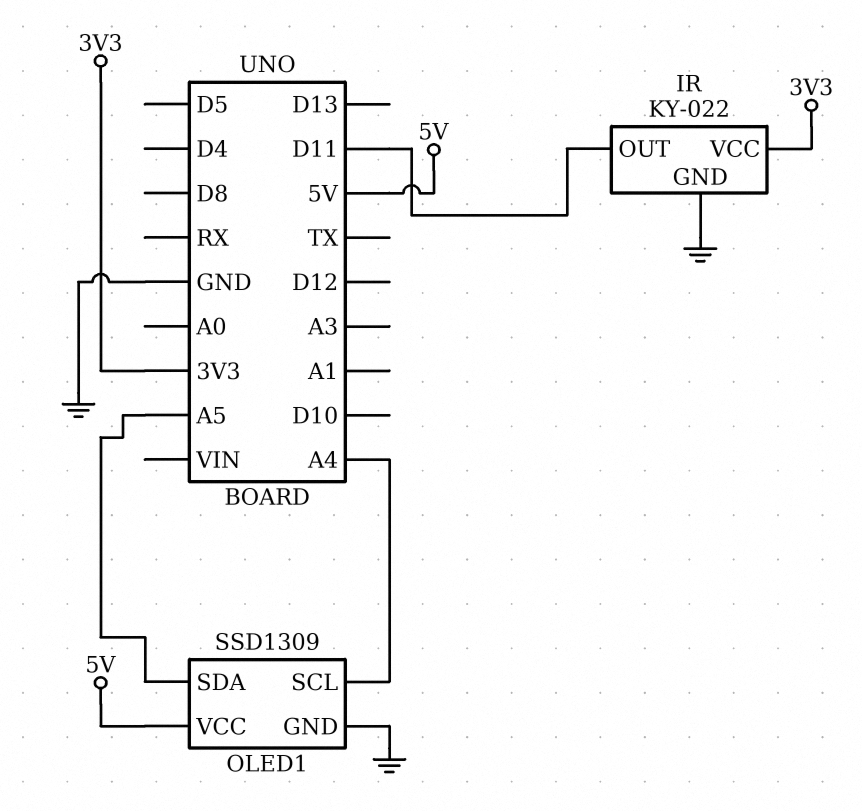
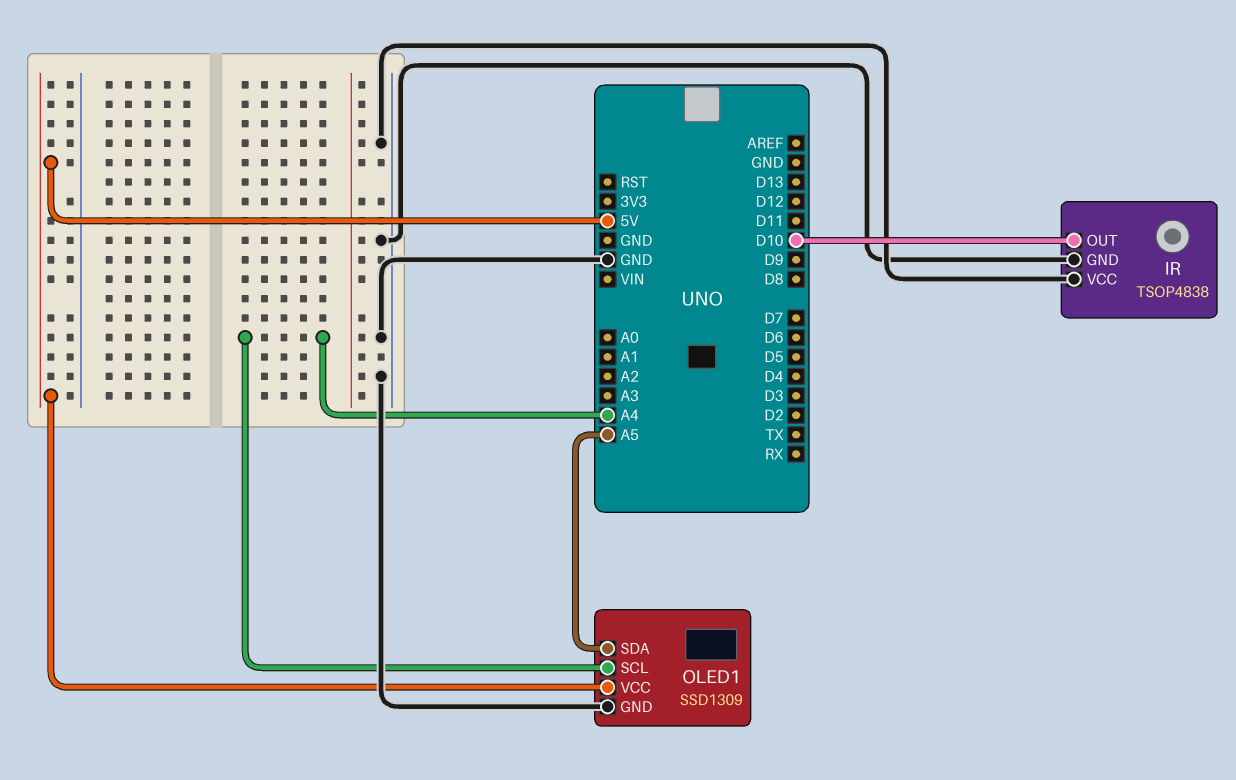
IR: KY-022 -> TSOP4838
IR pin OUT: D11 -> D10
IR pin VCC: 3V3 -> GND

